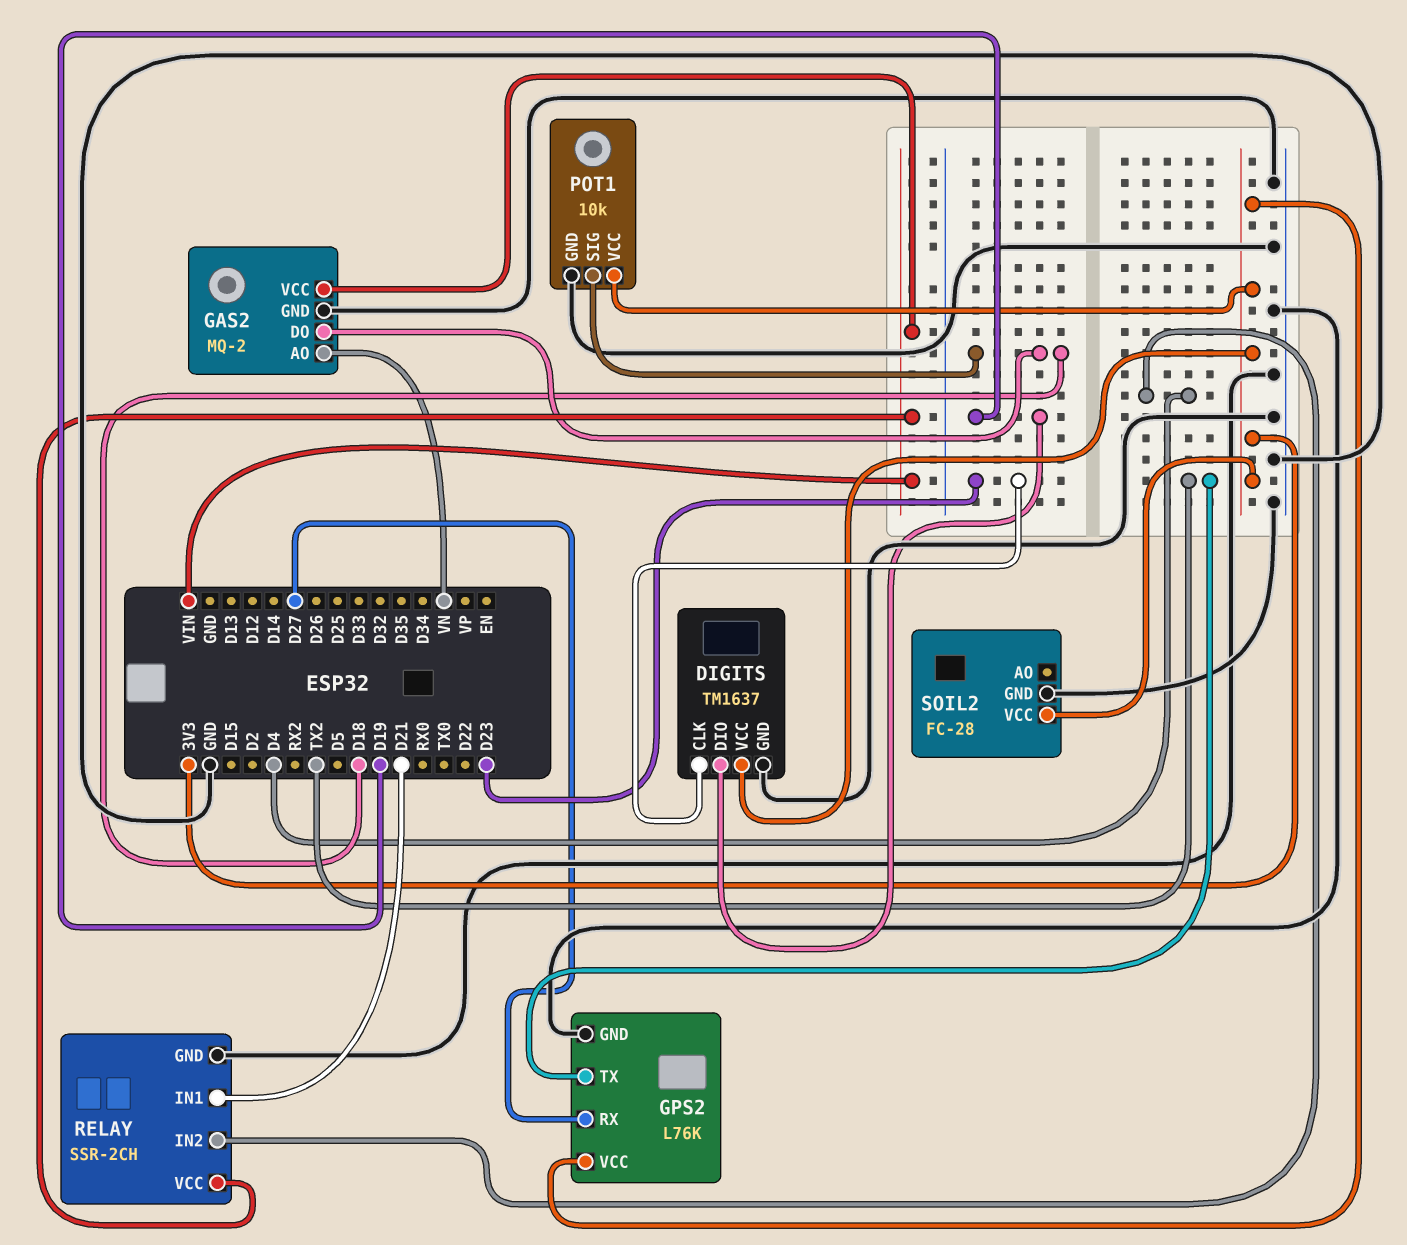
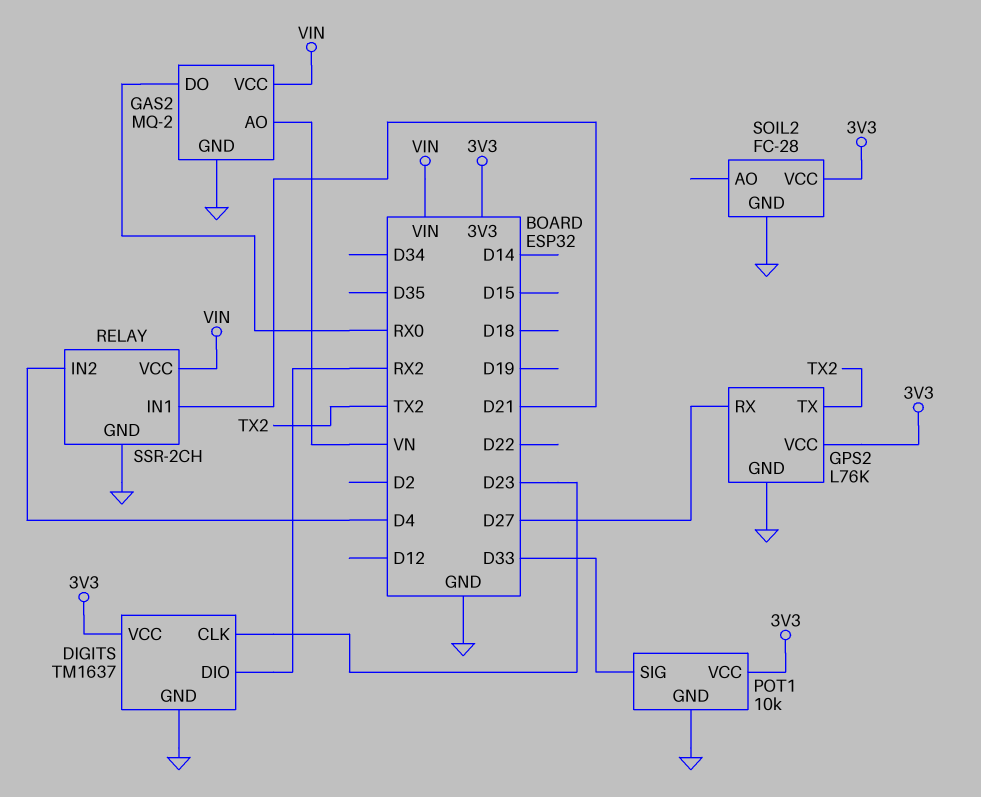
DIGITS pin DIO: D19 -> RX2
GAS2 pin DO: D18 -> RX0
POT1 pin SIG: D18 -> D33

